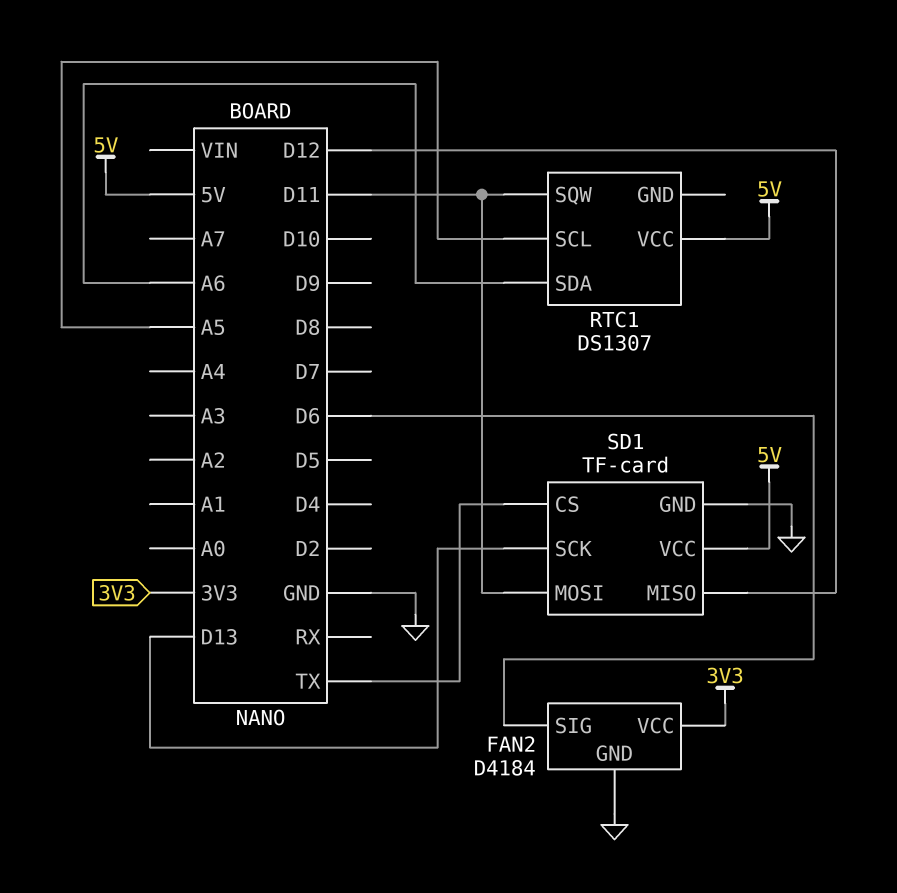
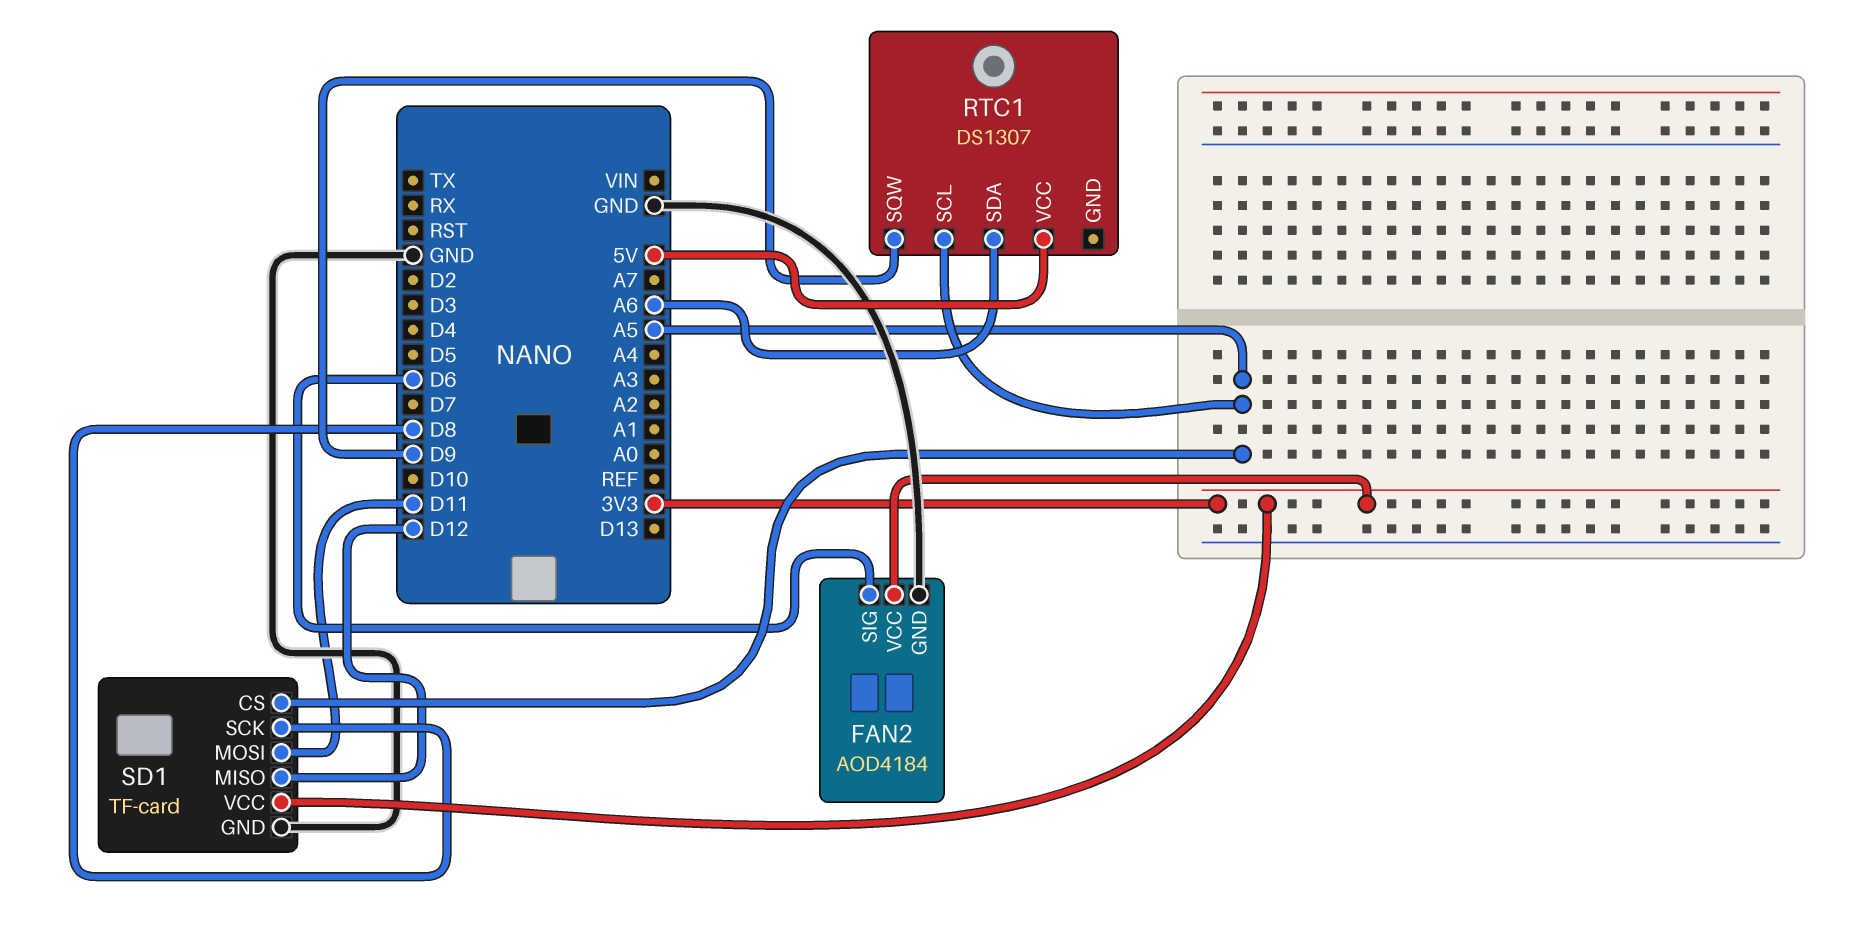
FAN2: D4184 -> AOD4184
RTC1 pin SQW: D11 -> D9
SD1 pin CS: TX -> A5
SD1 pin SCK: D13 -> D8
SD1 pin VCC: 5V -> 3V3

